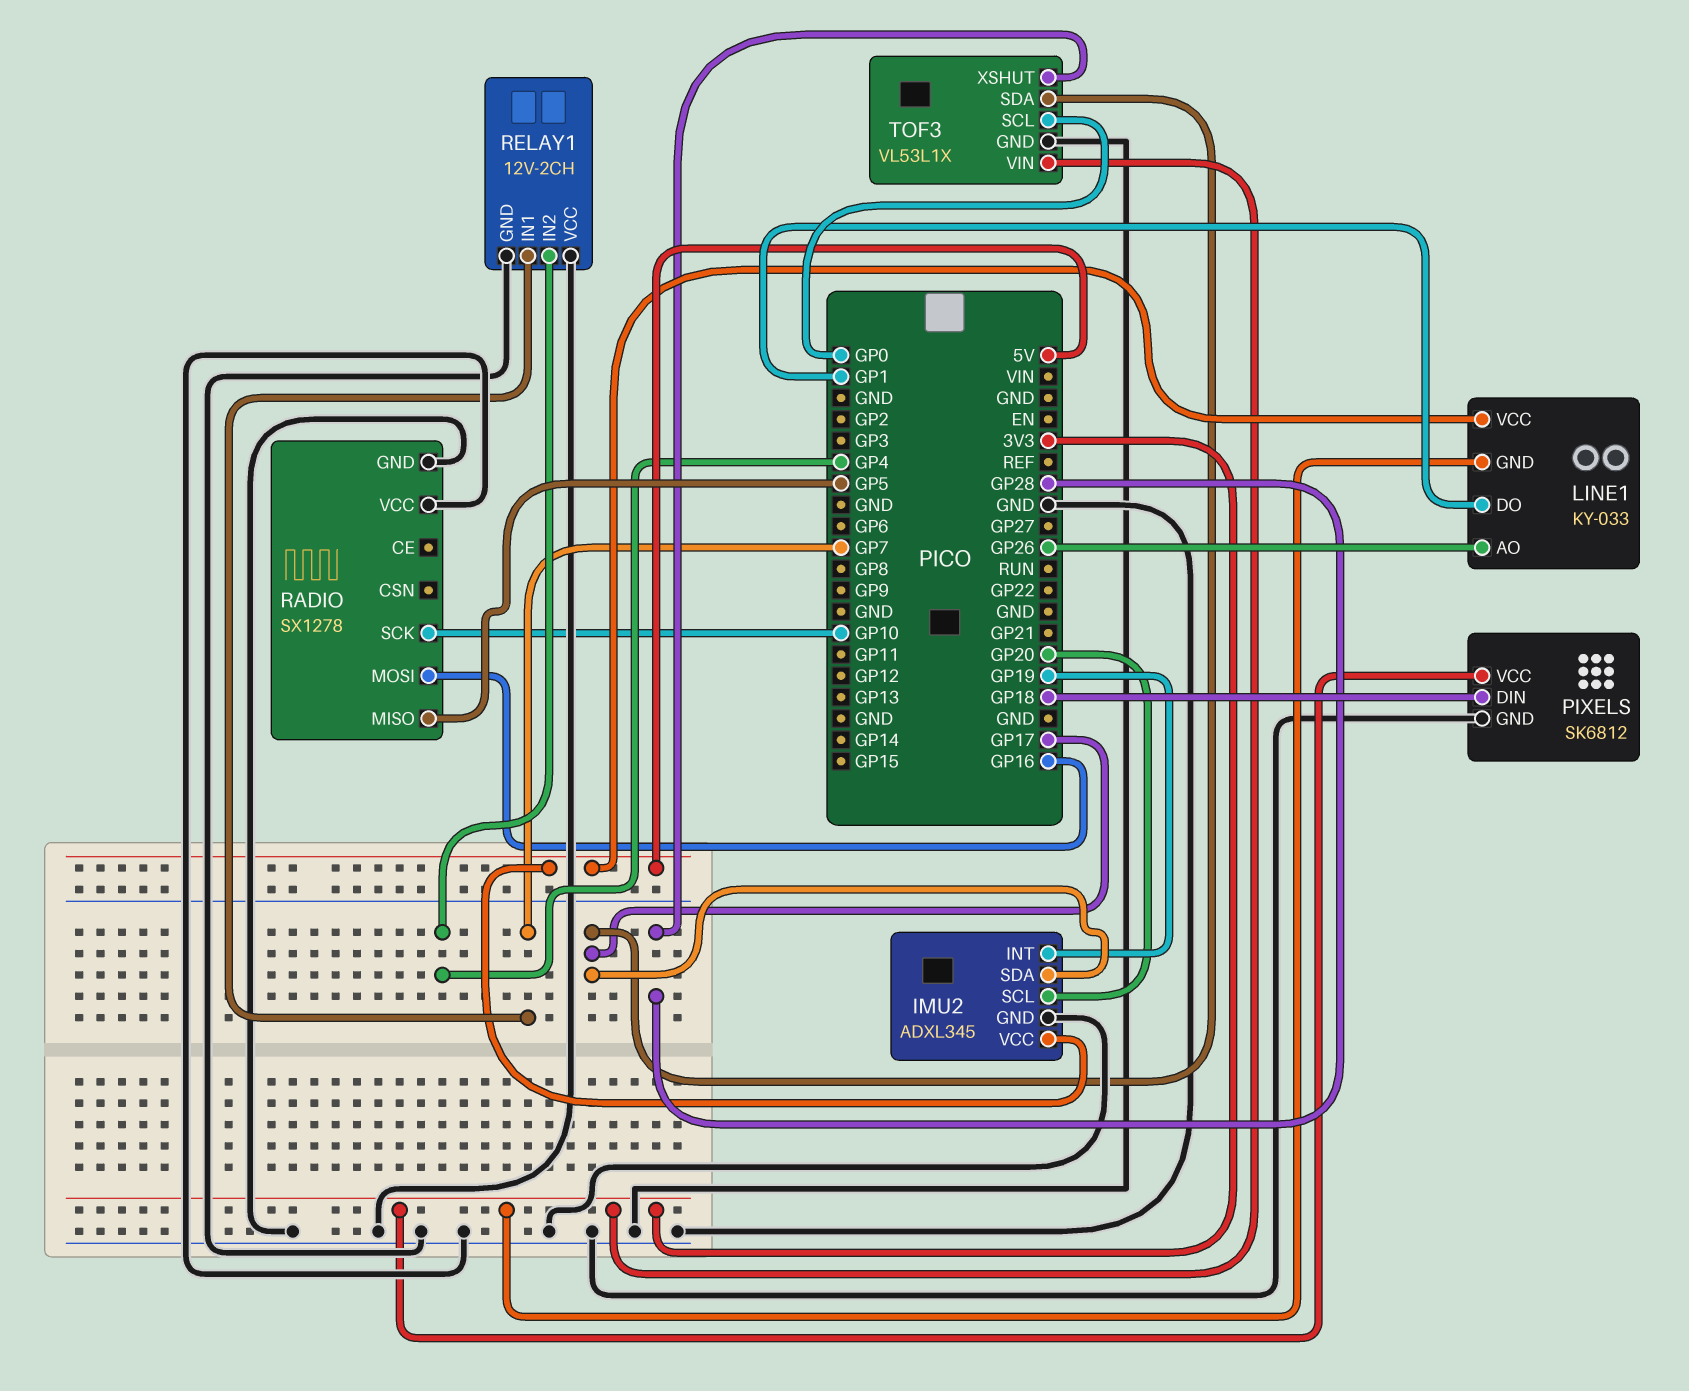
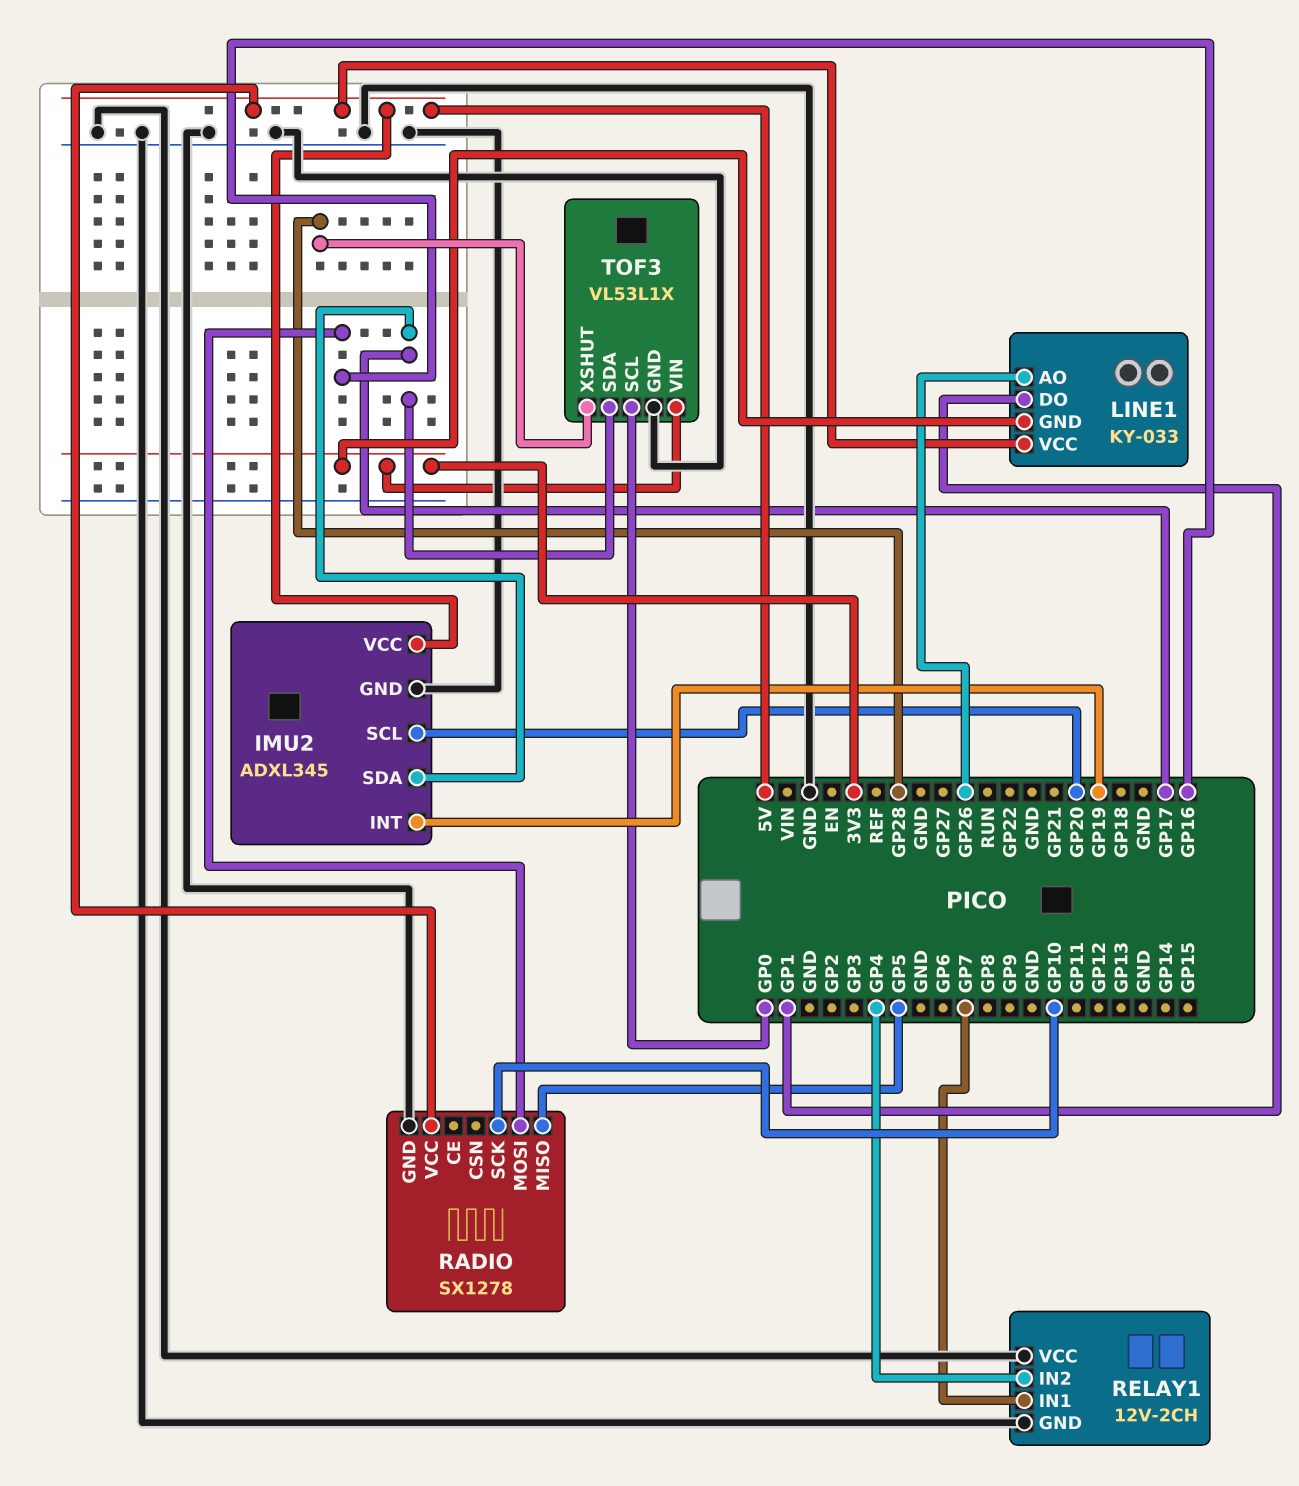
PIXELS: SK6812 -> none
PIXELS pin DIN: GP18 -> none
PIXELS pin GND: GND -> none
PIXELS pin VCC: 3V3 -> none
RADIO pin VCC: GND -> 5V

